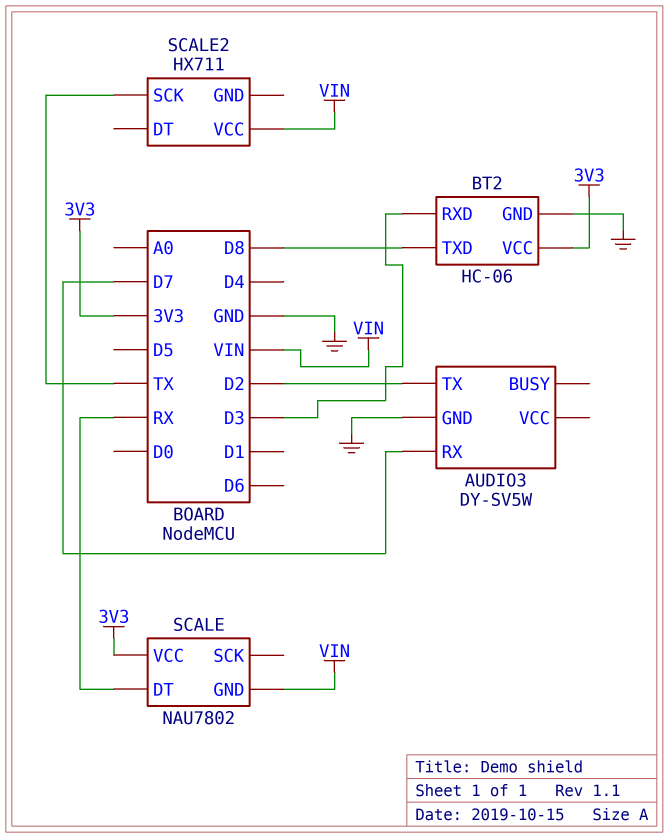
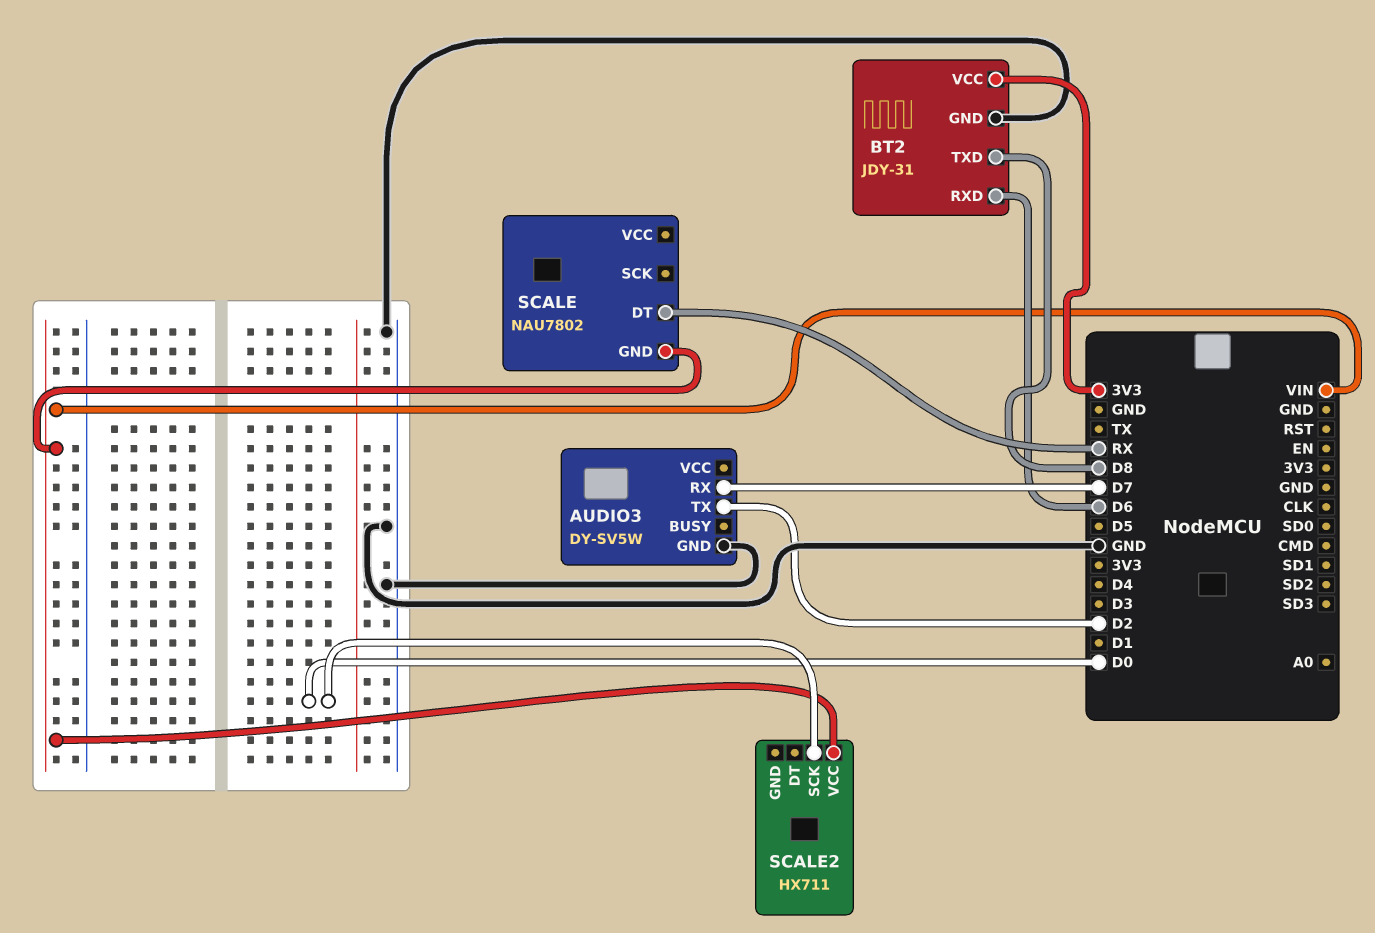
BT2: HC-06 -> JDY-31
BT2 pin RXD: D3 -> D6
SCALE pin VCC: 3V3 -> none
SCALE2 pin SCK: TX -> D0

